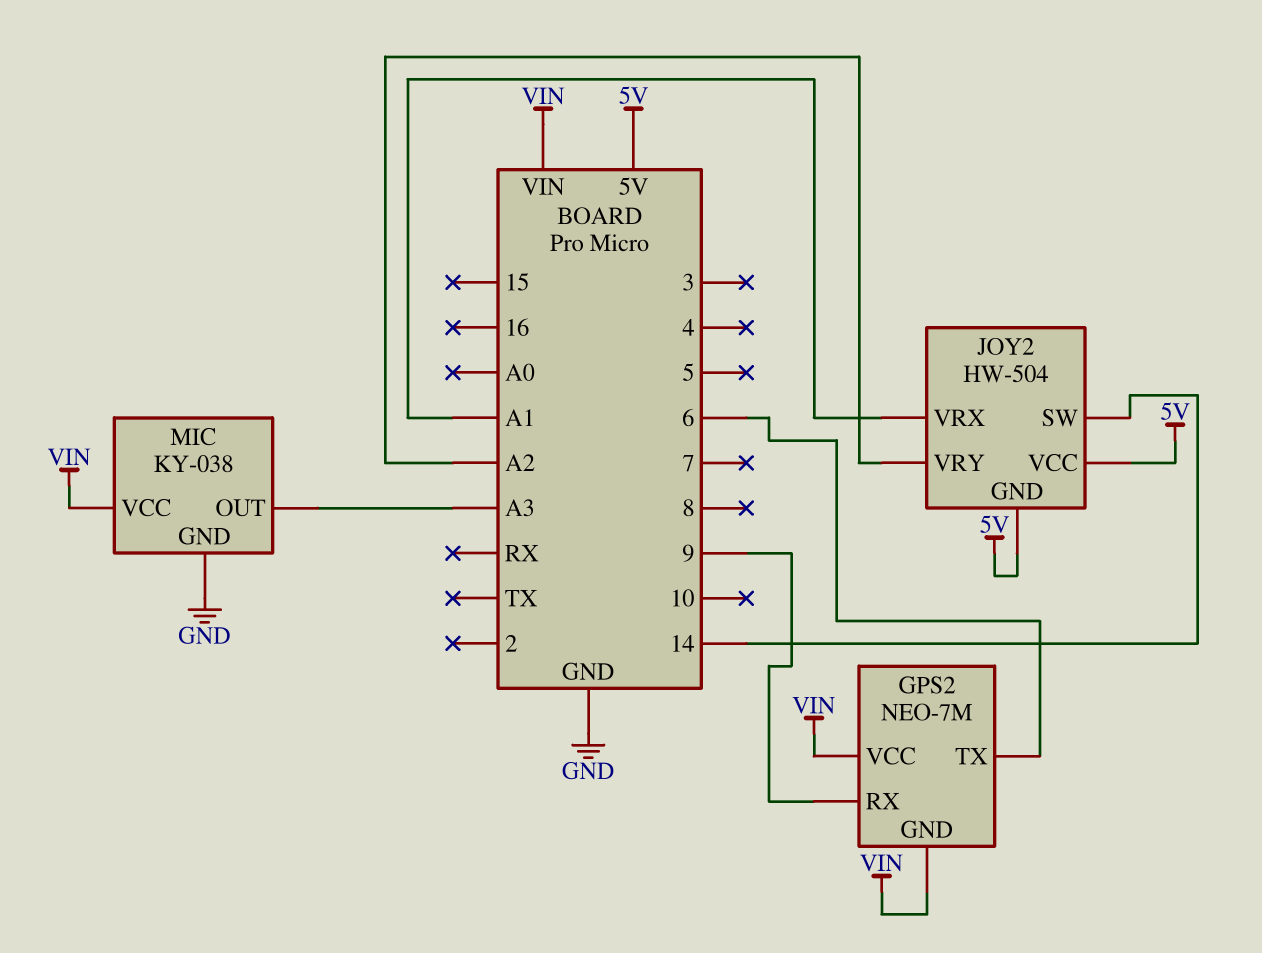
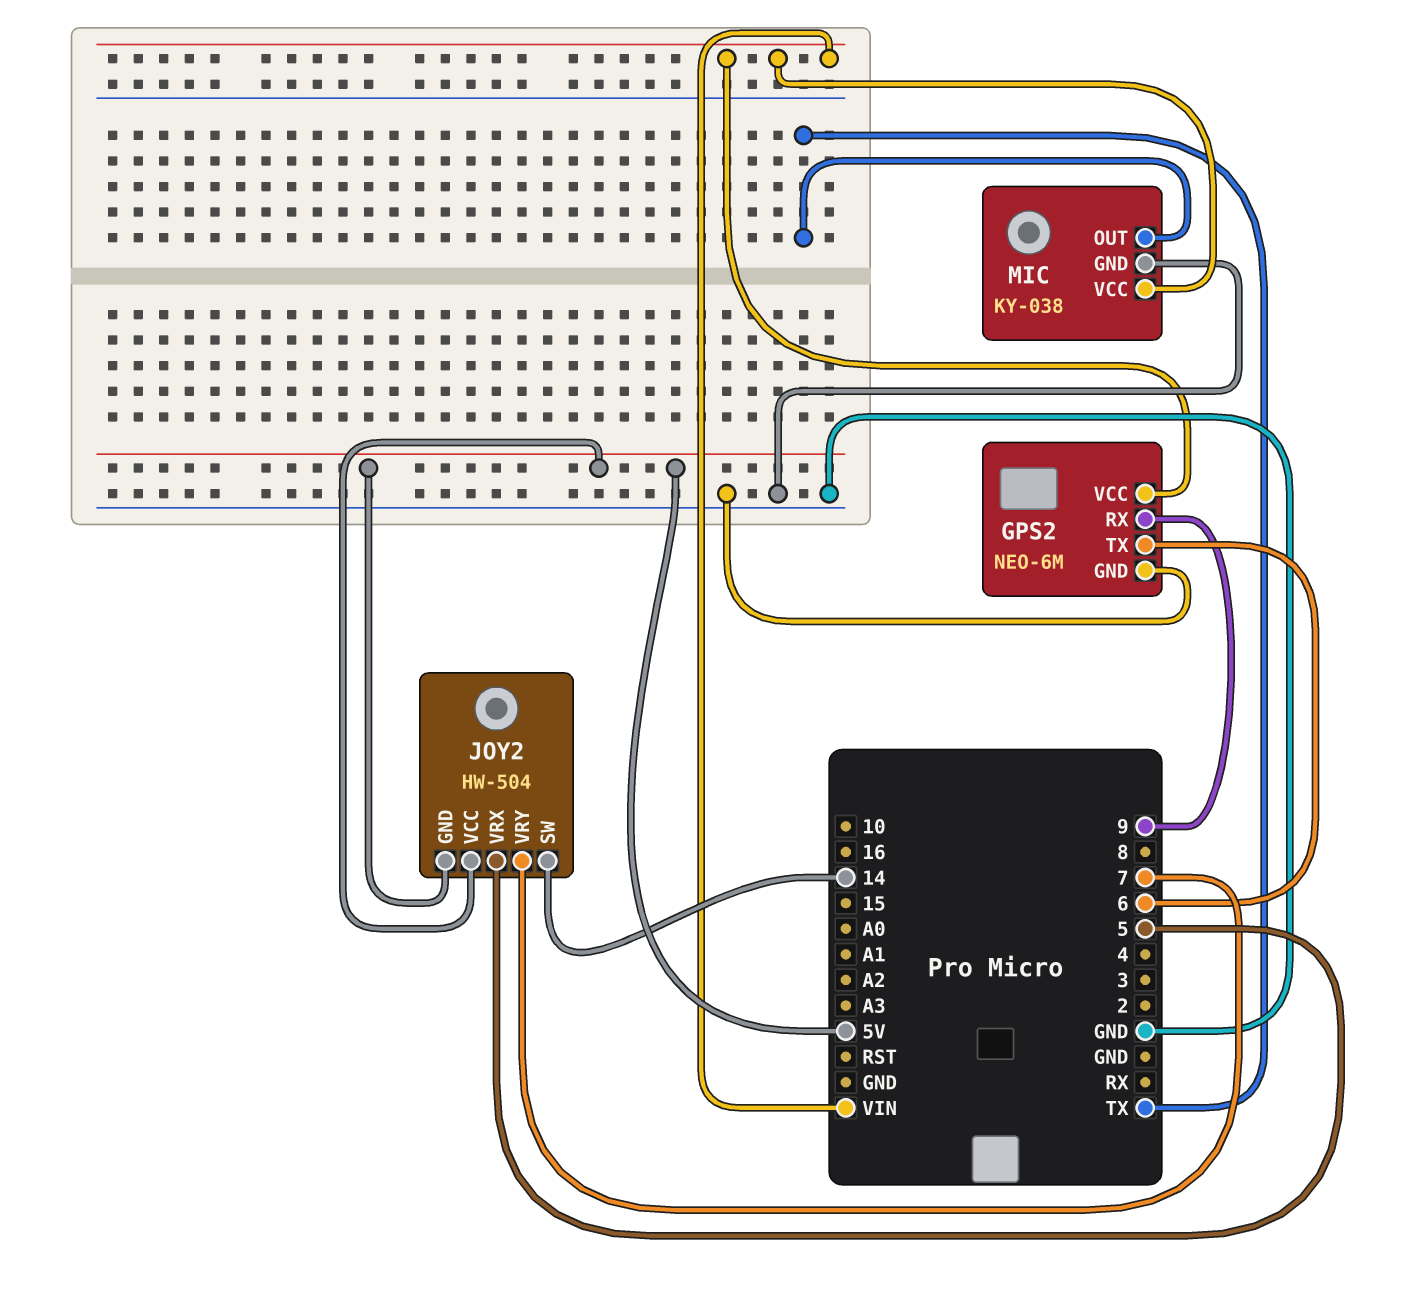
GPS2: NEO-7M -> NEO-6M
GPS2 pin GND: VIN -> GND
JOY2 pin VRX: A1 -> 5
JOY2 pin VRY: A2 -> 7
MIC pin OUT: A3 -> TX

